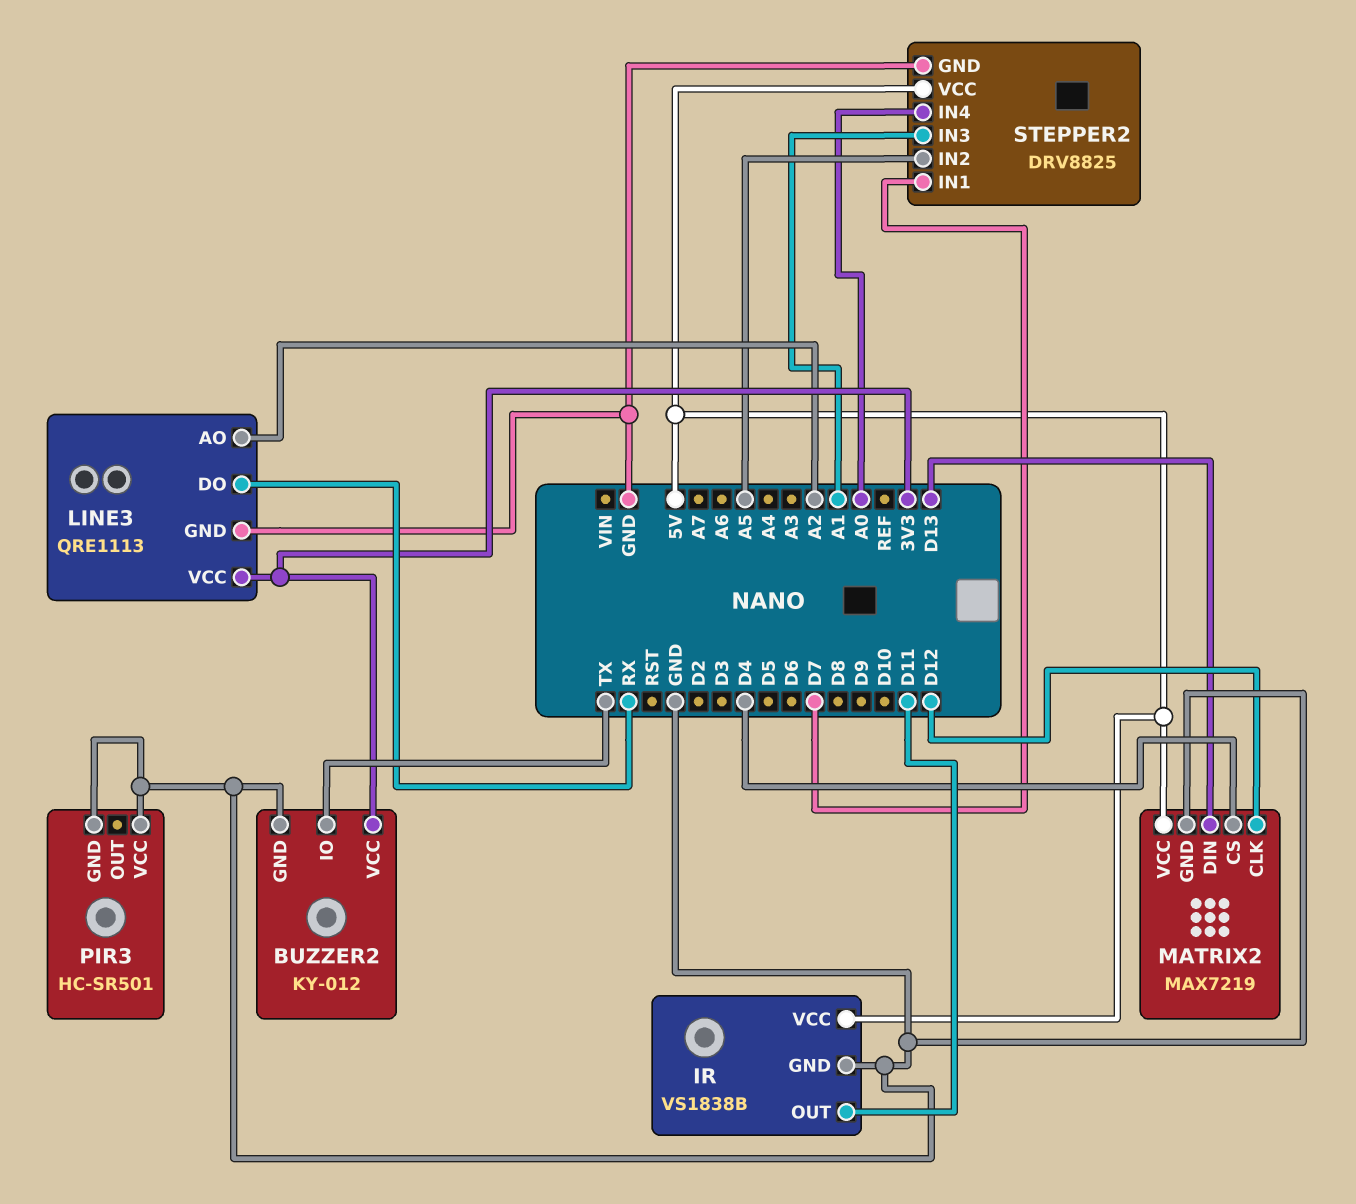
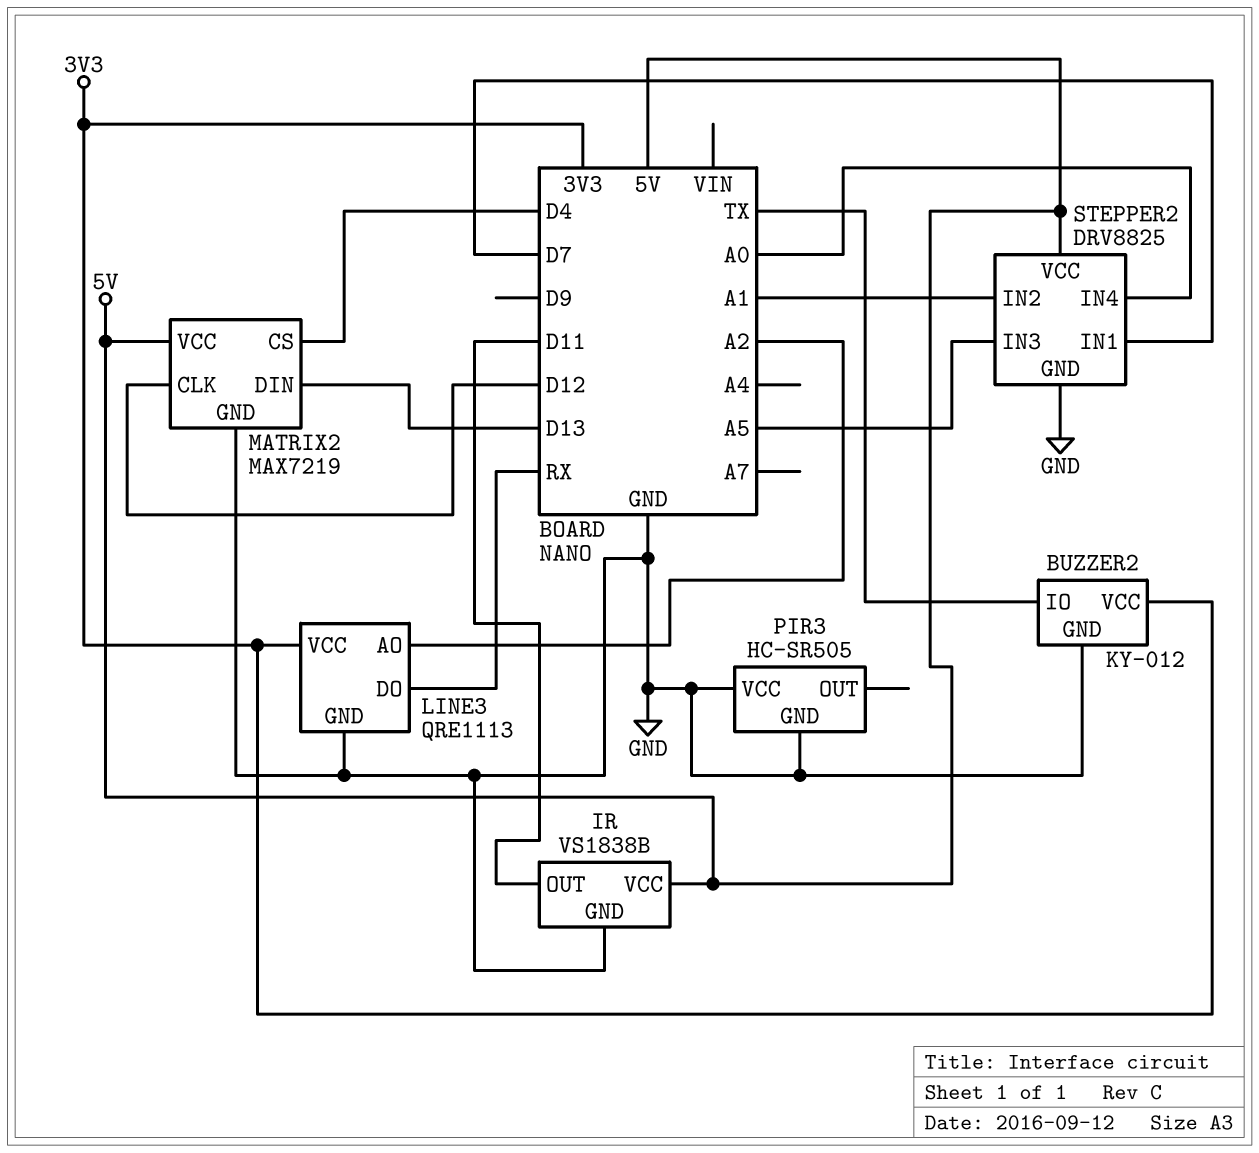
PIR3: HC-SR501 -> HC-SR505
STEPPER2 pin IN2: A5 -> A1
STEPPER2 pin IN3: A1 -> A5

